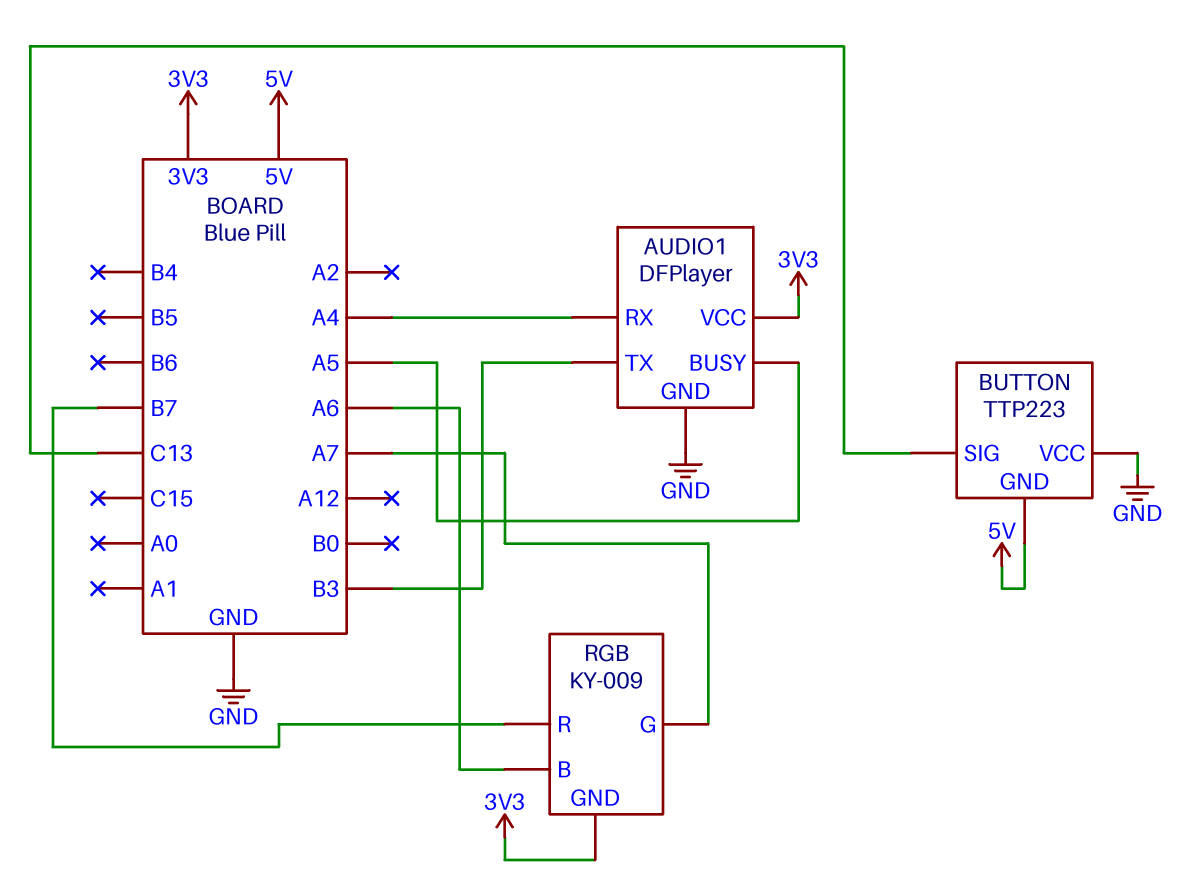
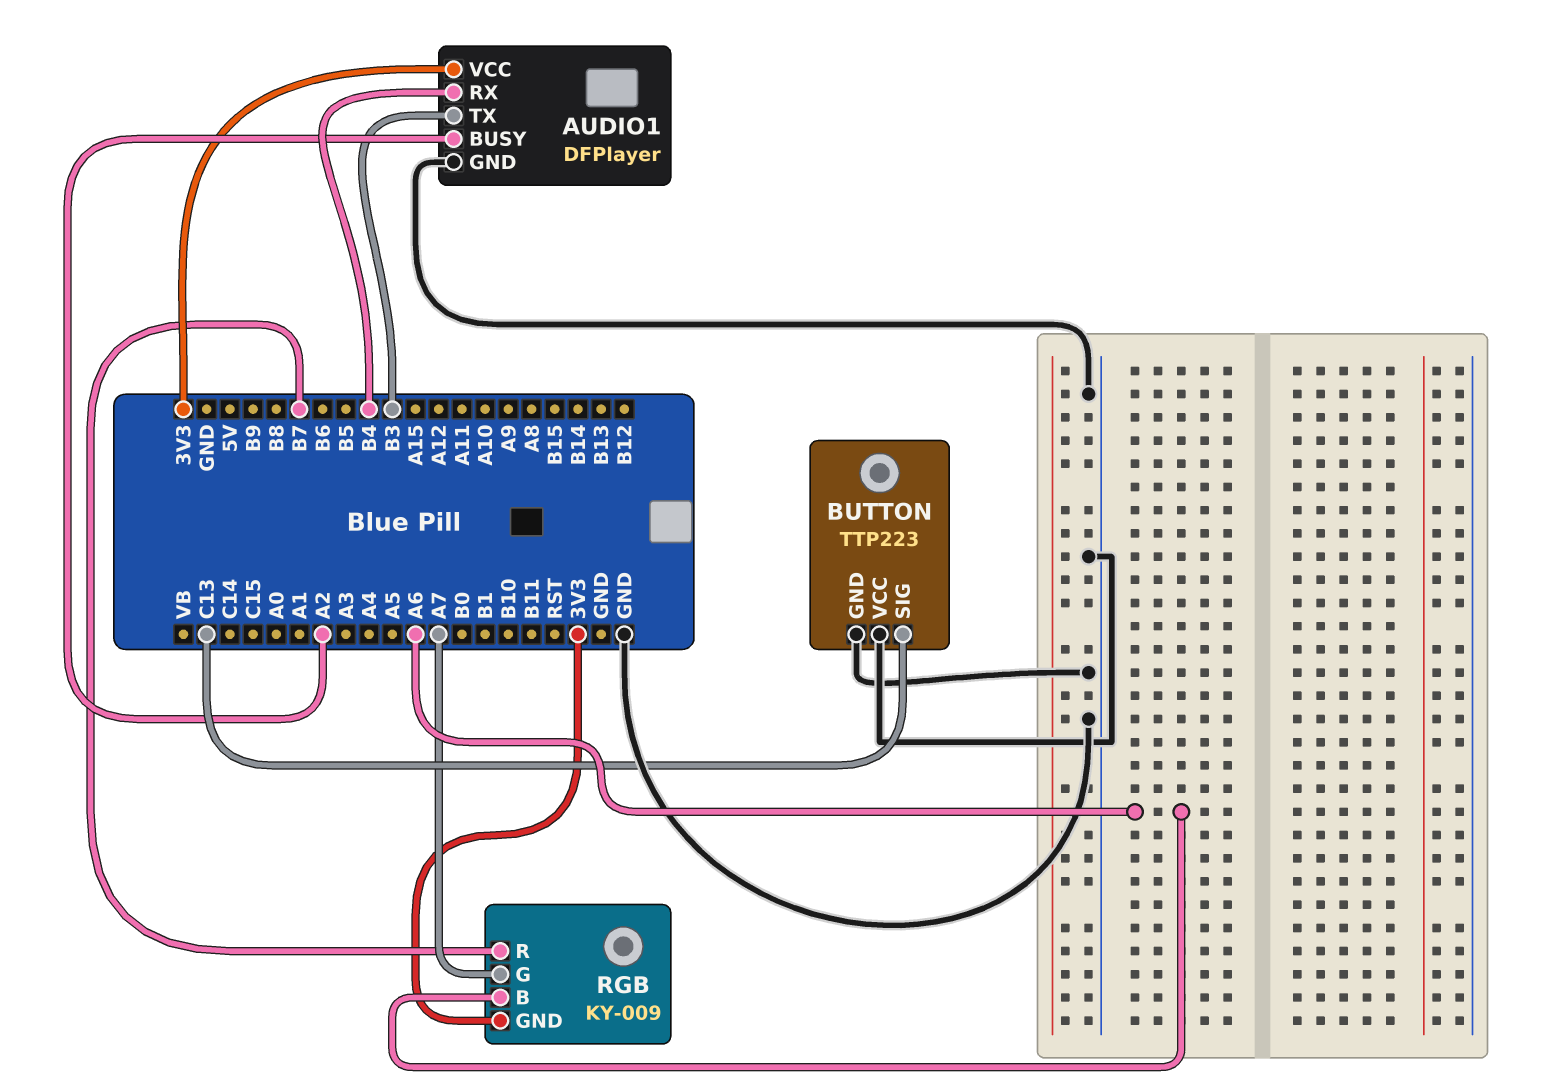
AUDIO1 pin BUSY: A5 -> A2
AUDIO1 pin RX: A4 -> B4
BUTTON pin GND: 5V -> GND

